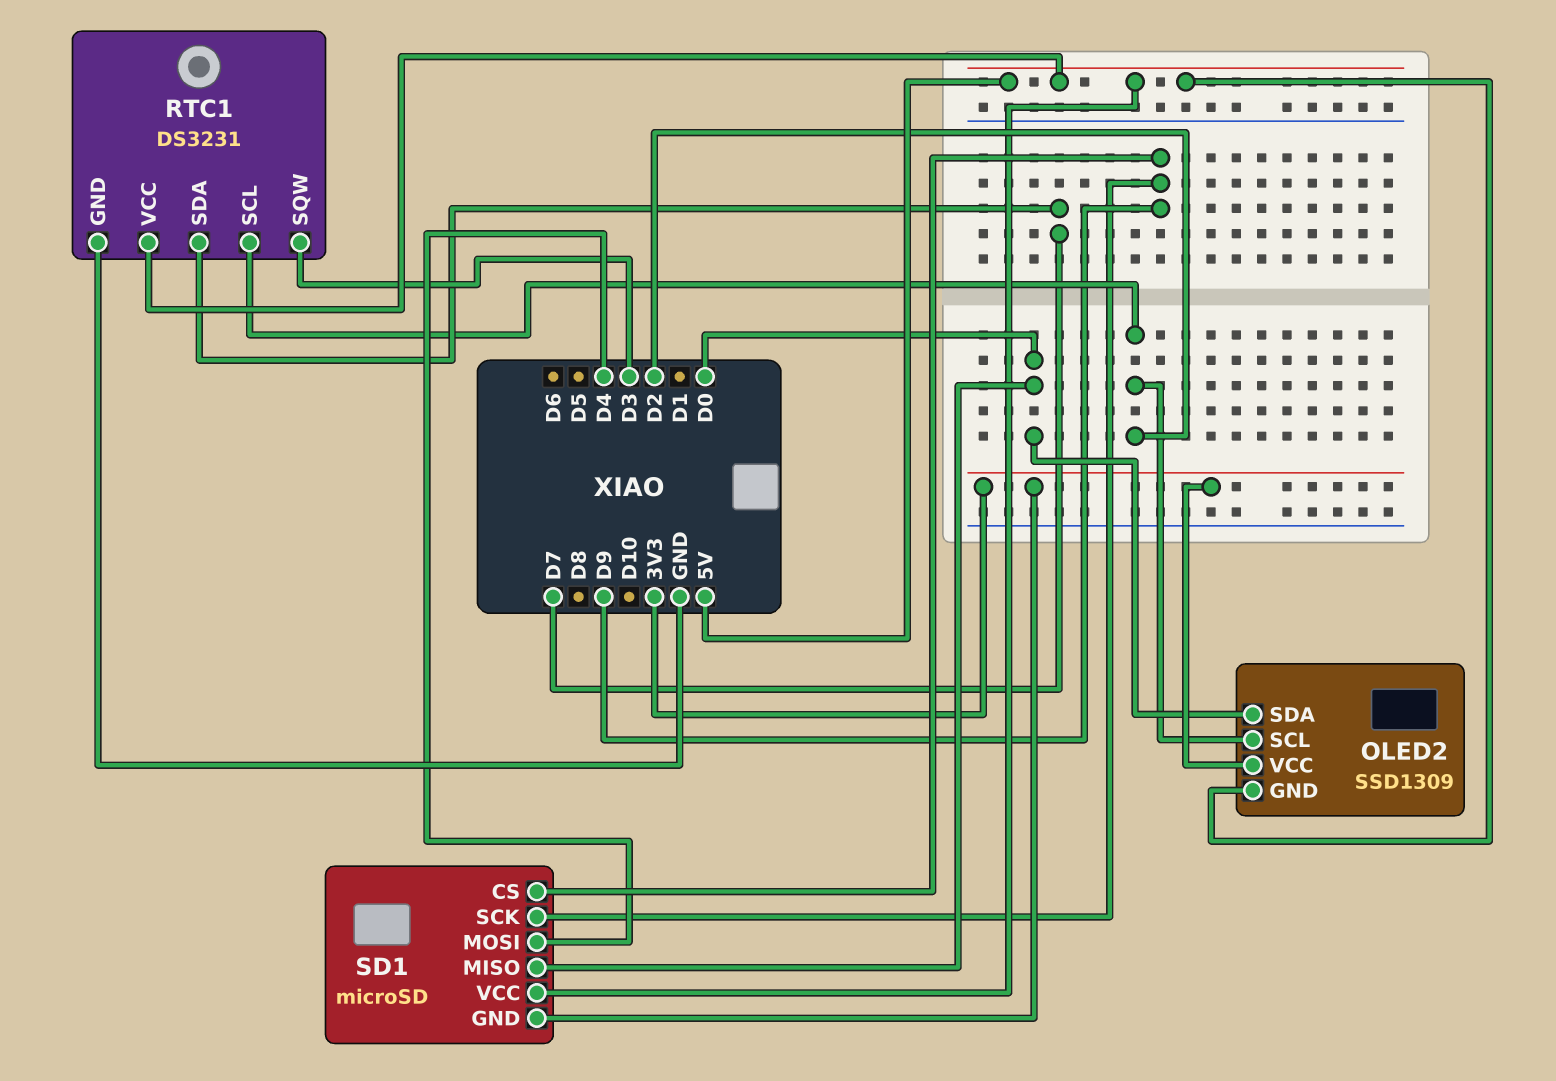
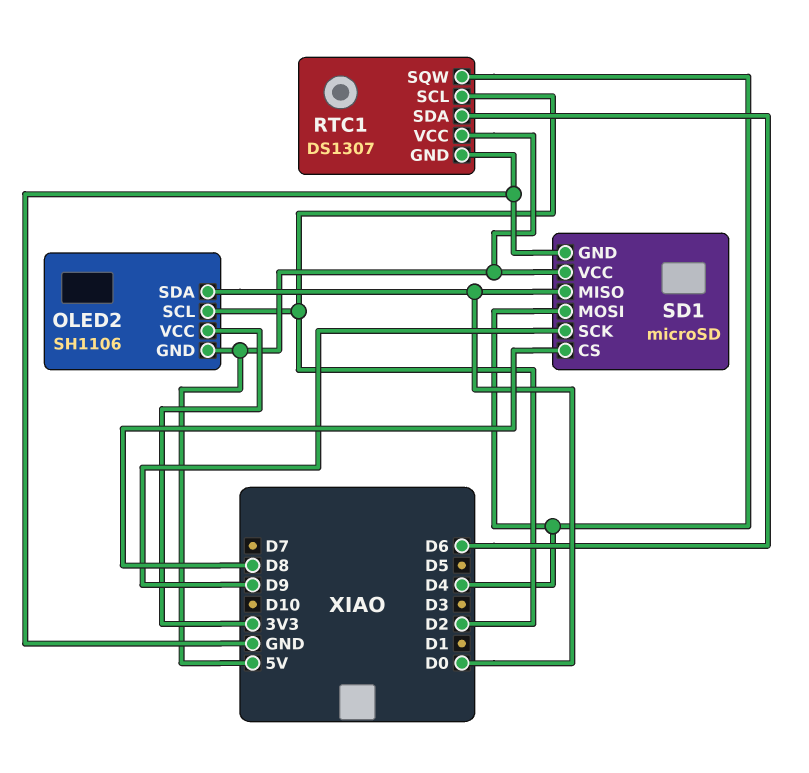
OLED2: SSD1309 -> SH1106
RTC1: DS3231 -> DS1307
RTC1 pin SDA: D7 -> D6
RTC1 pin SQW: D3 -> D4
SD1 pin CS: D9 -> D8
SD1 pin GND: 3V3 -> GND

